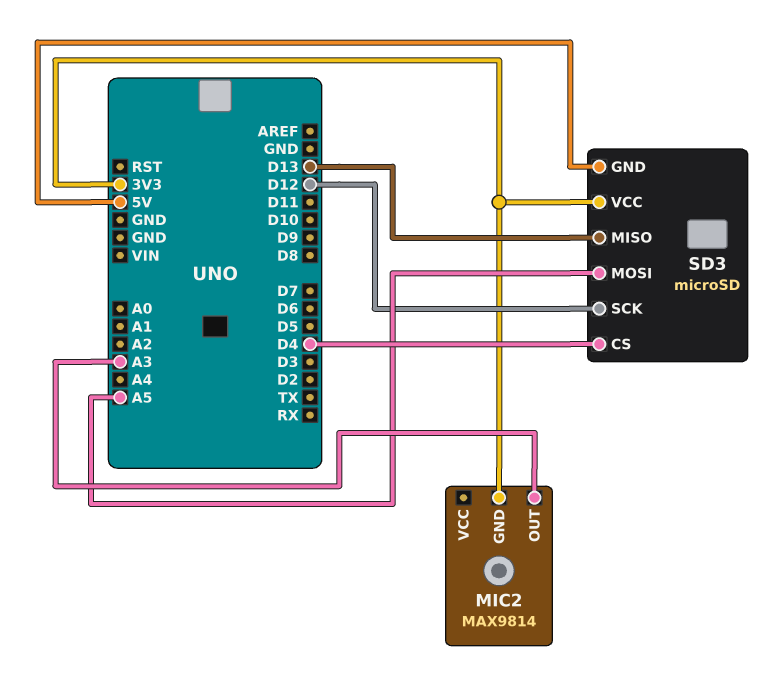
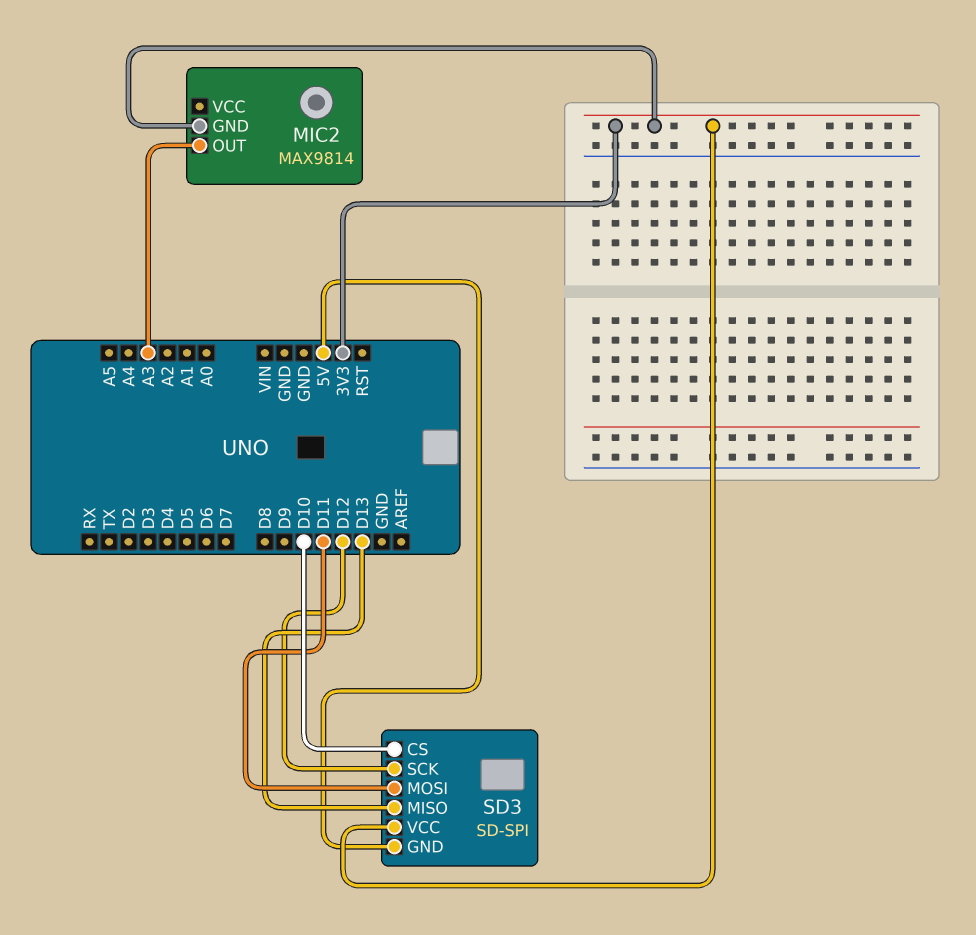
SD3: microSD -> SD-SPI
SD3 pin CS: D4 -> D10
SD3 pin MOSI: A5 -> D11

